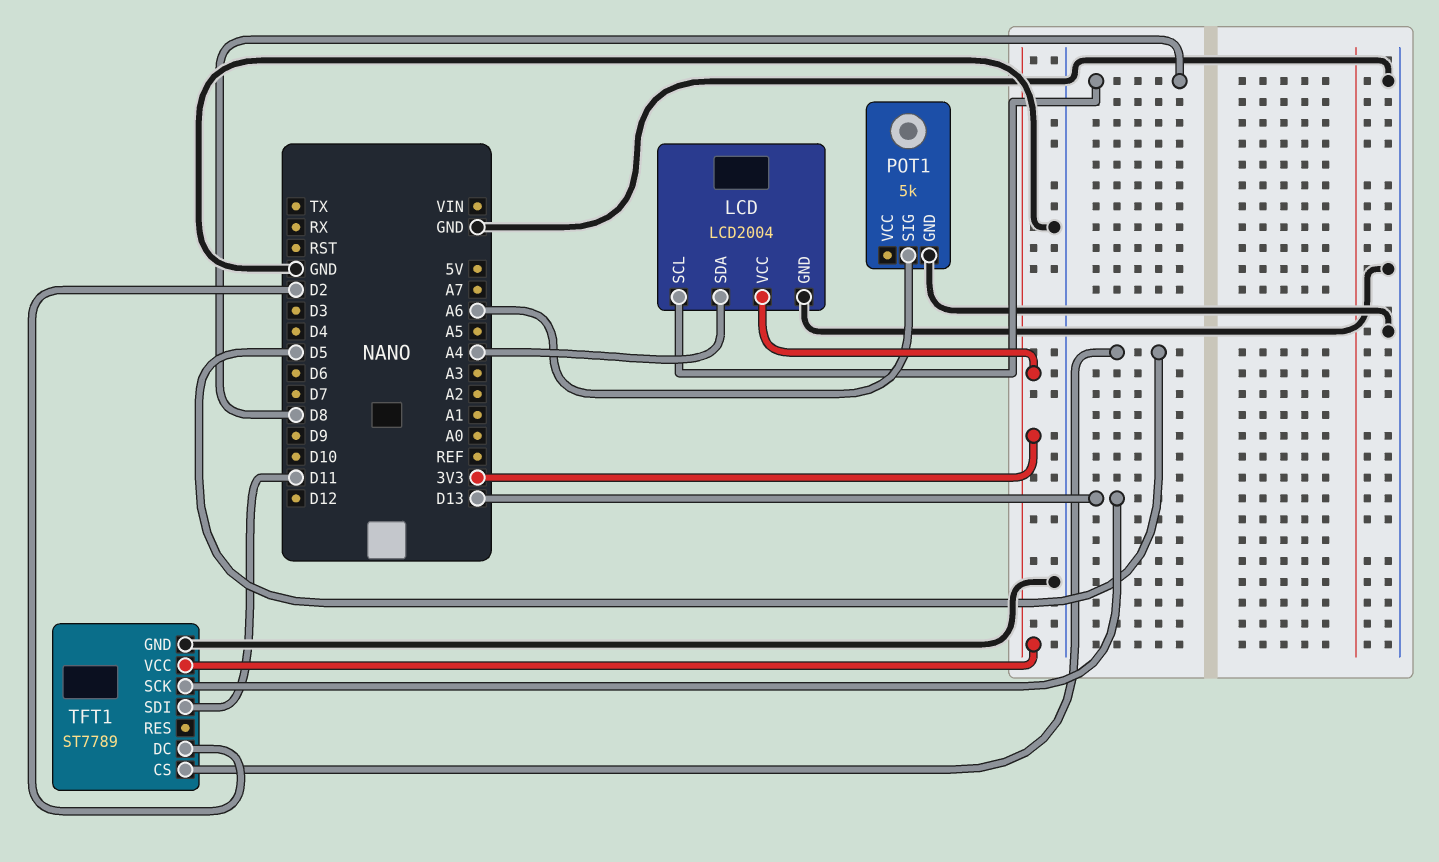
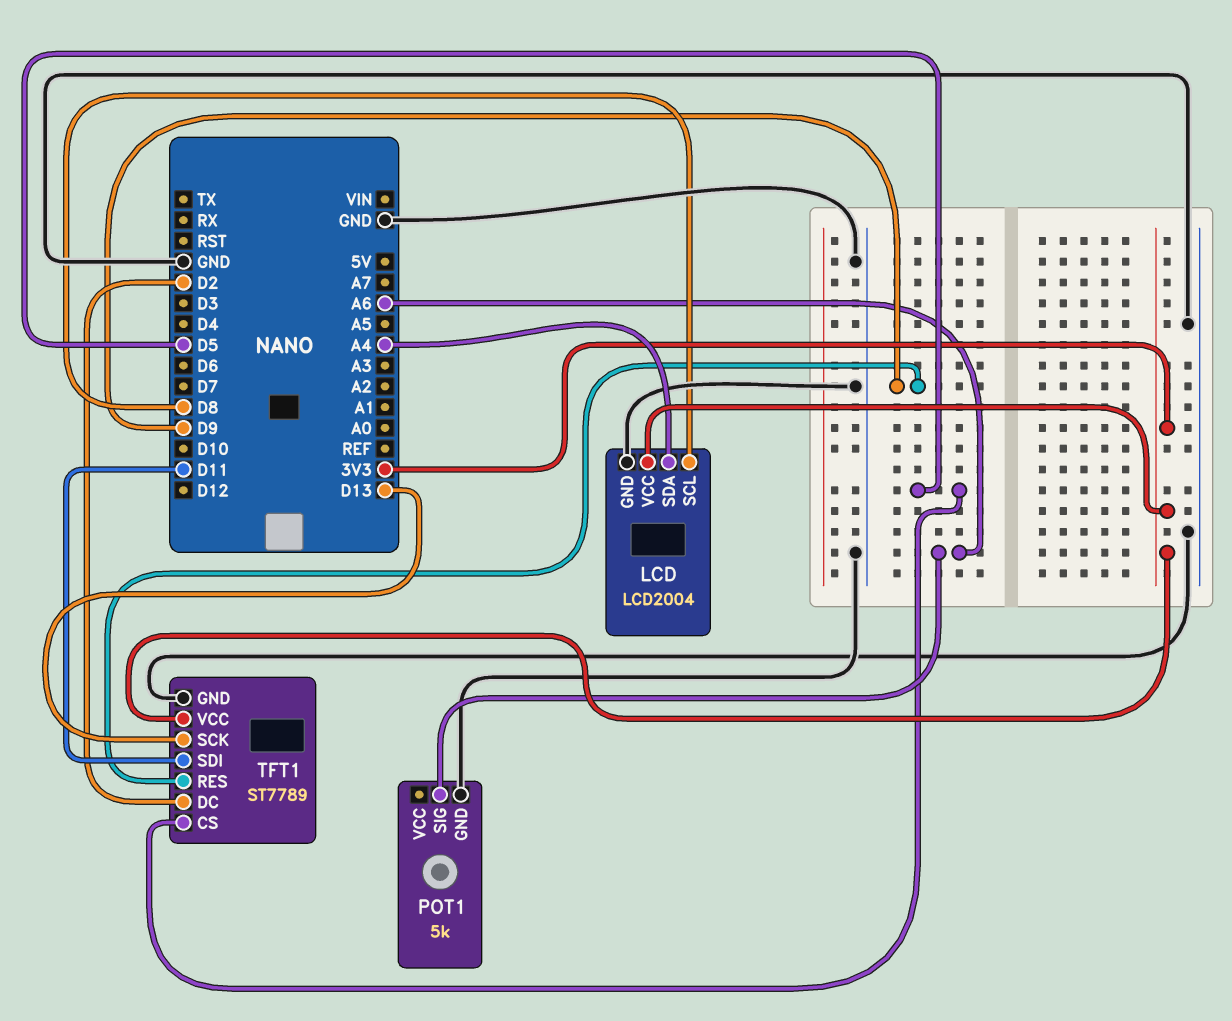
TFT1 pin RES: none -> D9

